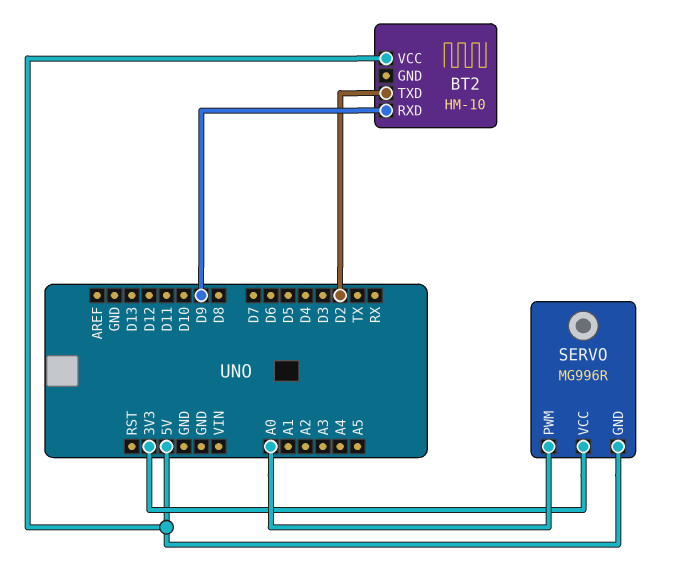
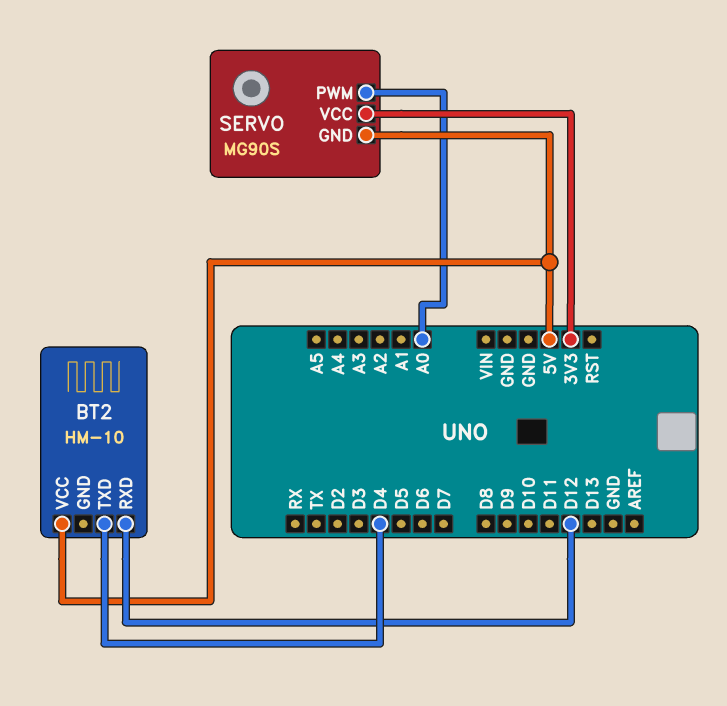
BT2 pin RXD: D9 -> D12
BT2 pin TXD: D2 -> D4
SERVO: MG996R -> MG90S

